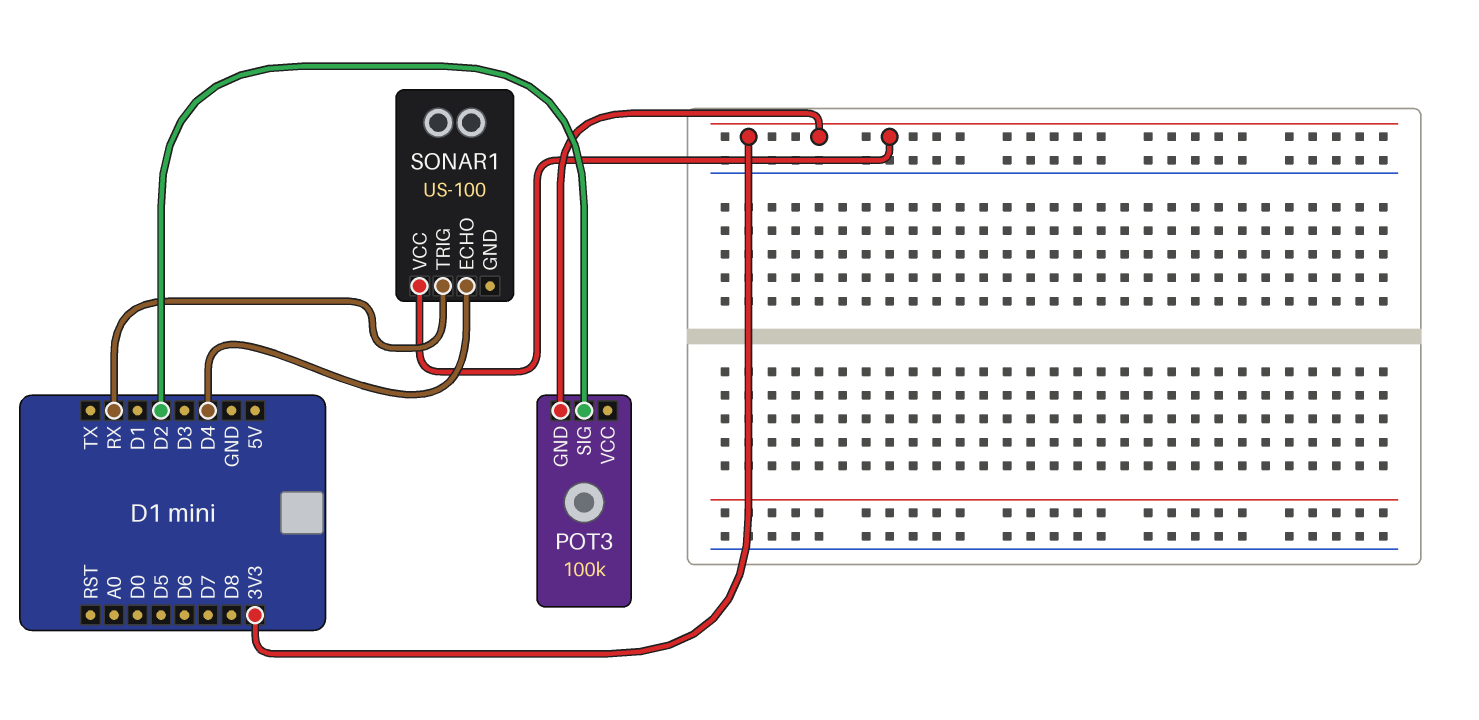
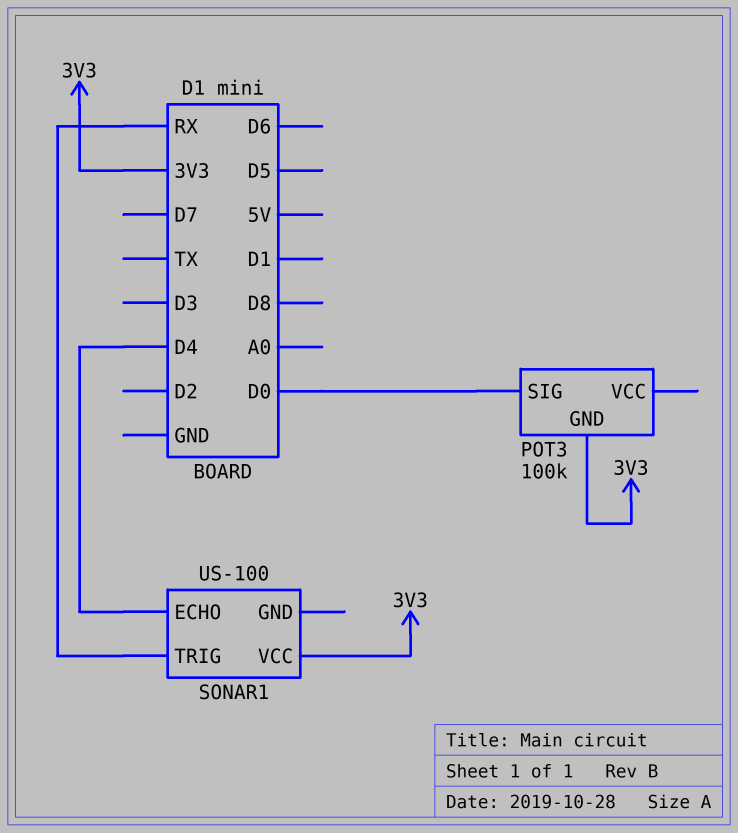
POT3 pin SIG: D2 -> D0

